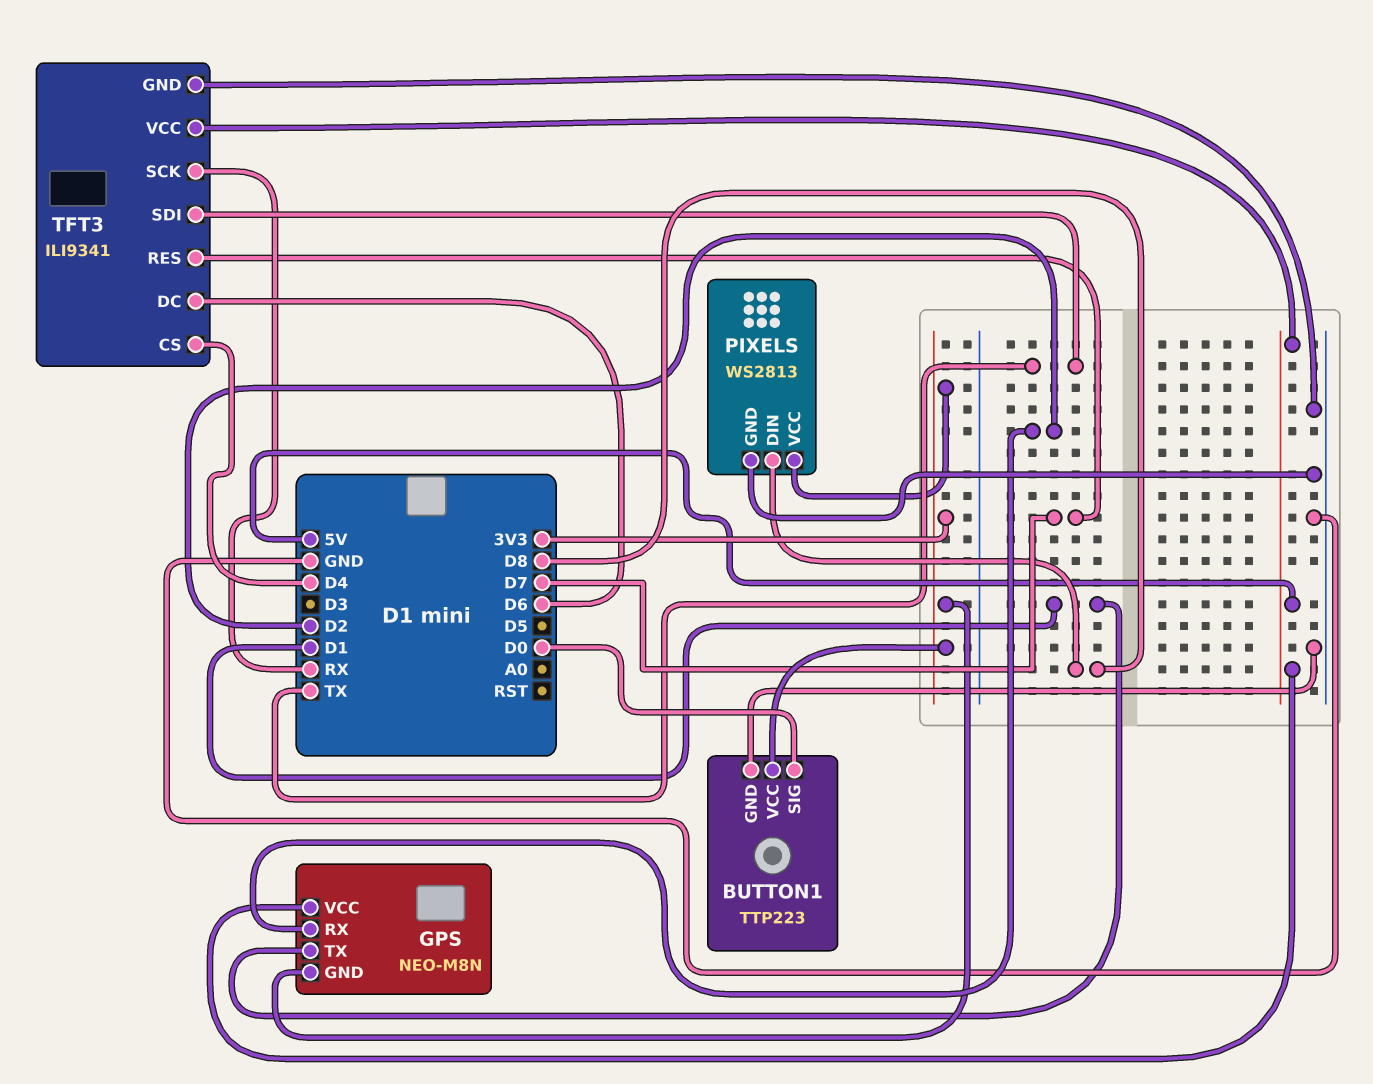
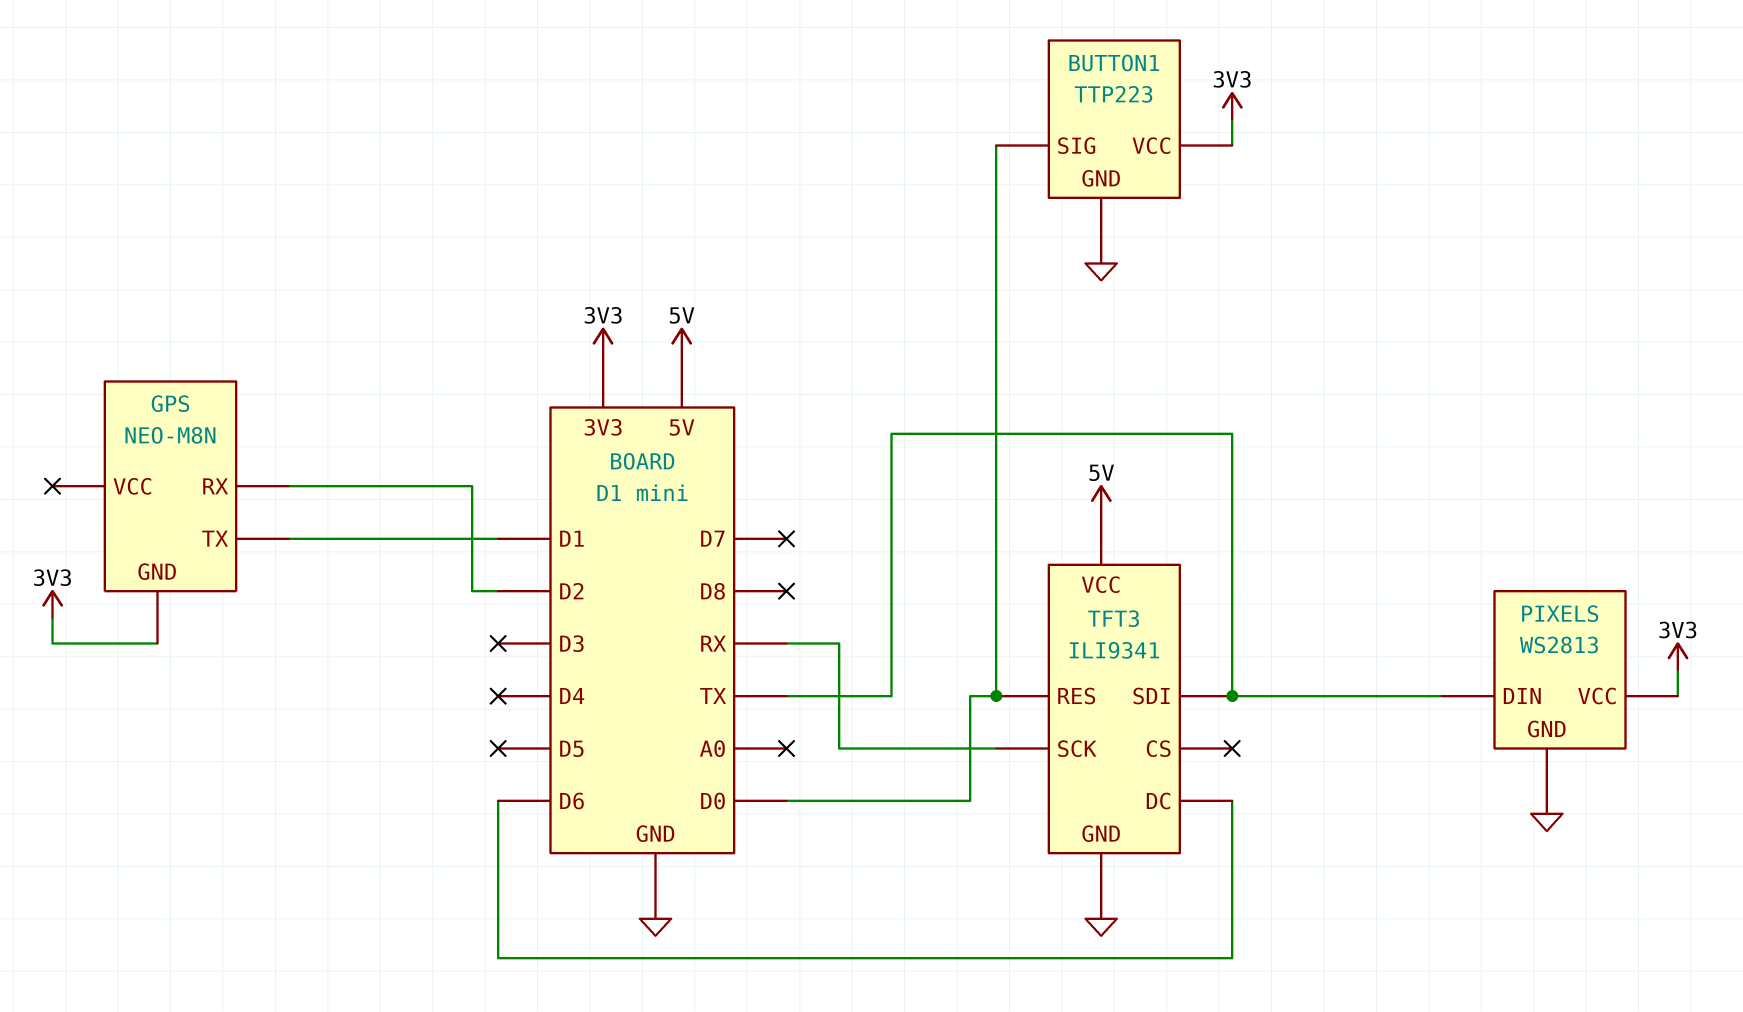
GPS pin VCC: 5V -> none
PIXELS pin DIN: D8 -> TX
TFT3 pin CS: D4 -> none
TFT3 pin RES: D7 -> D0

